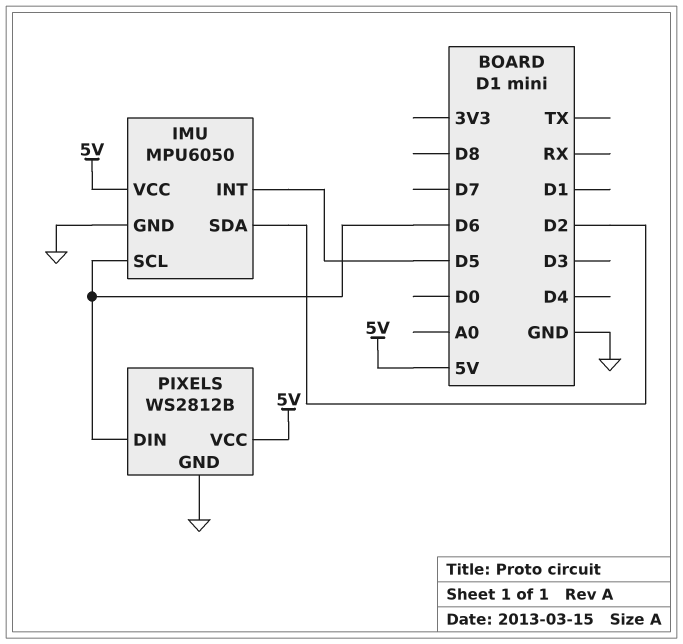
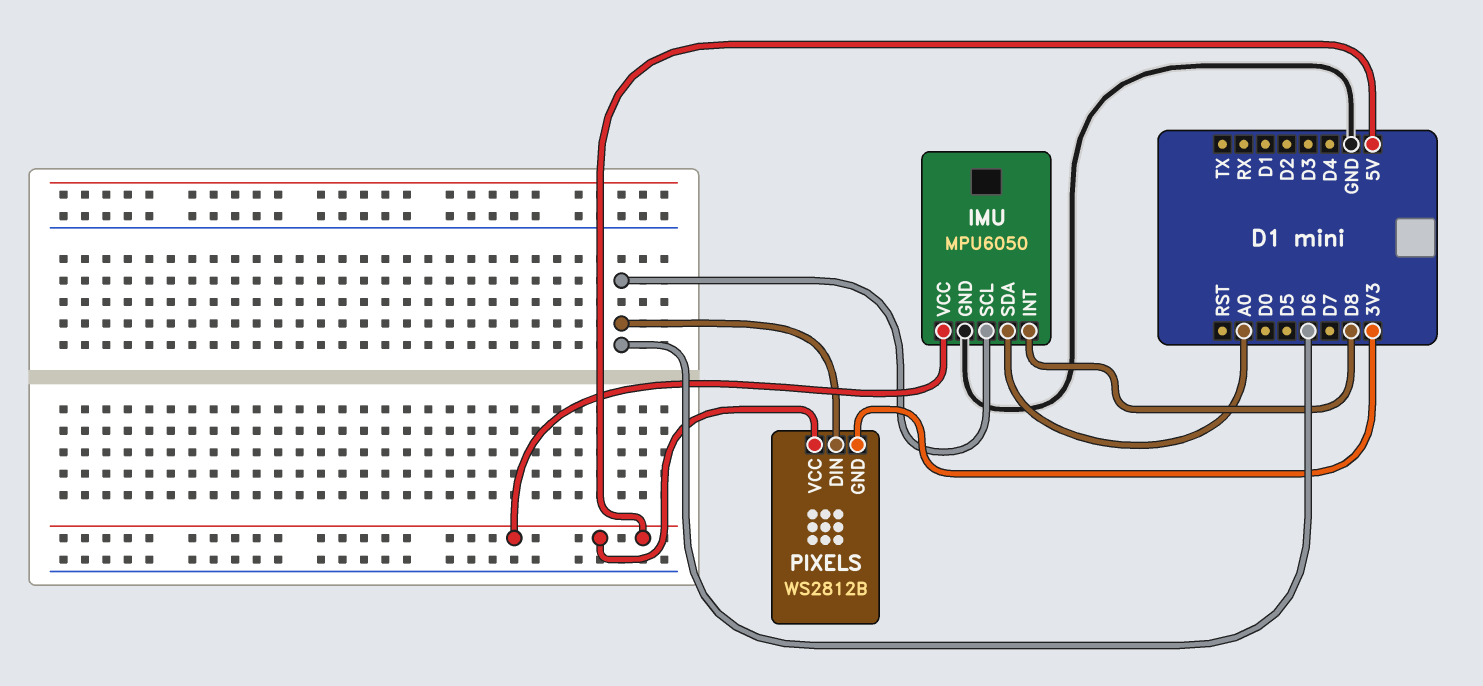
IMU pin INT: D5 -> D8
IMU pin SDA: D2 -> A0
PIXELS pin GND: GND -> 3V3

